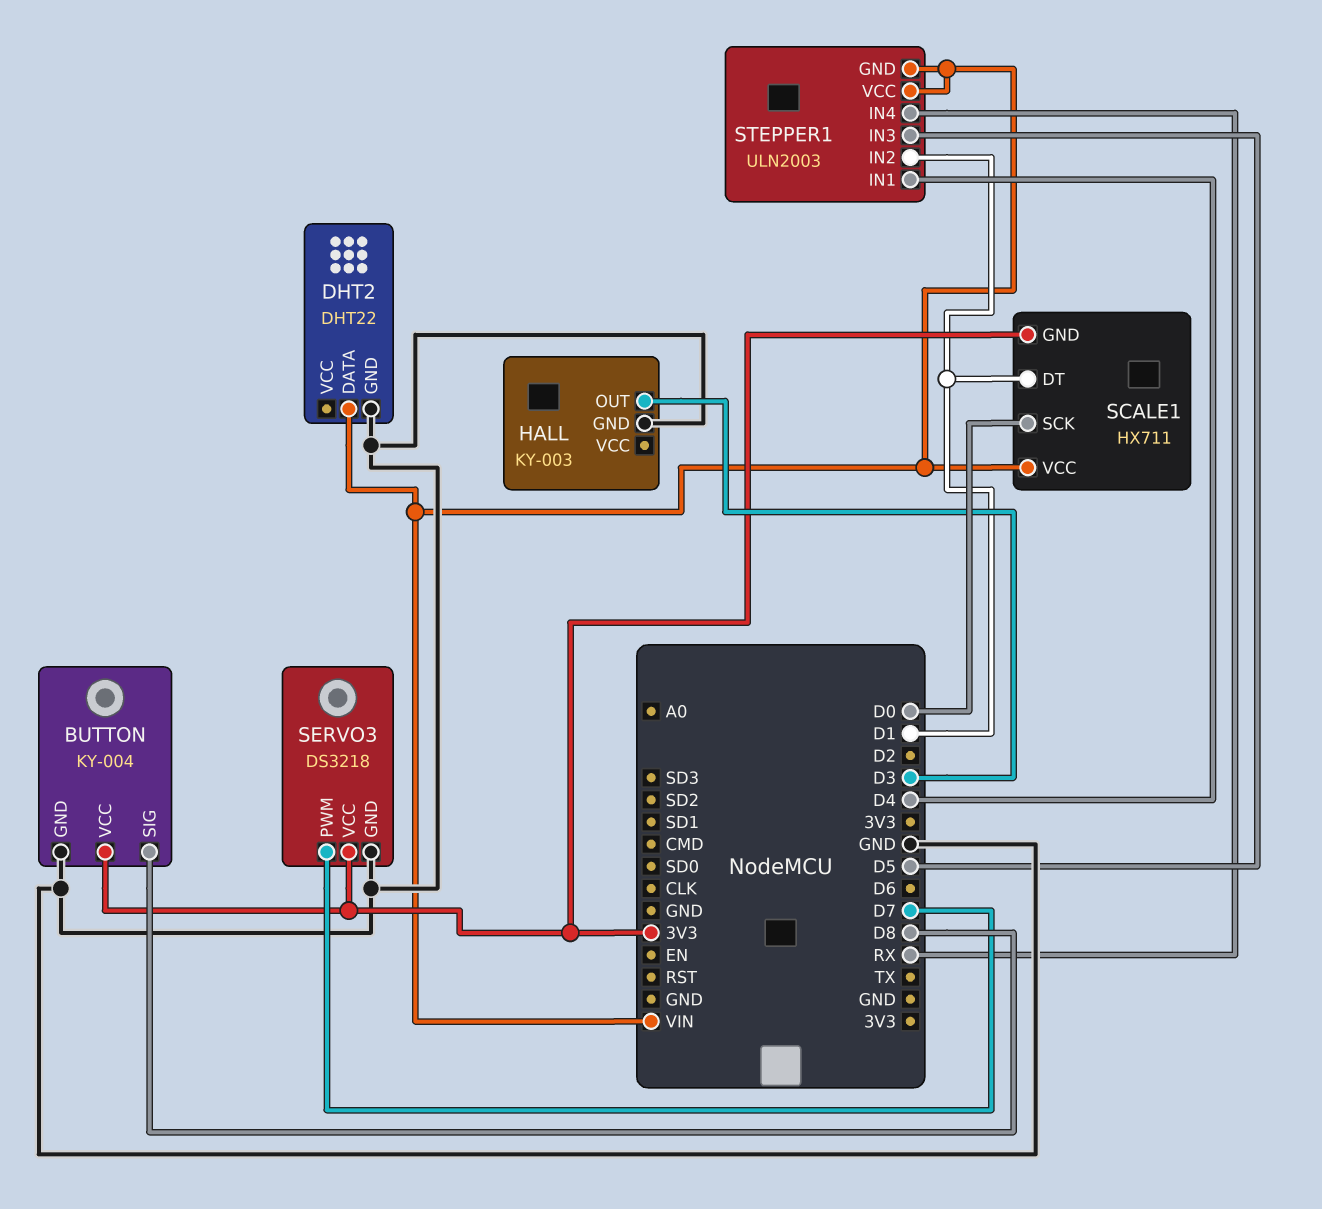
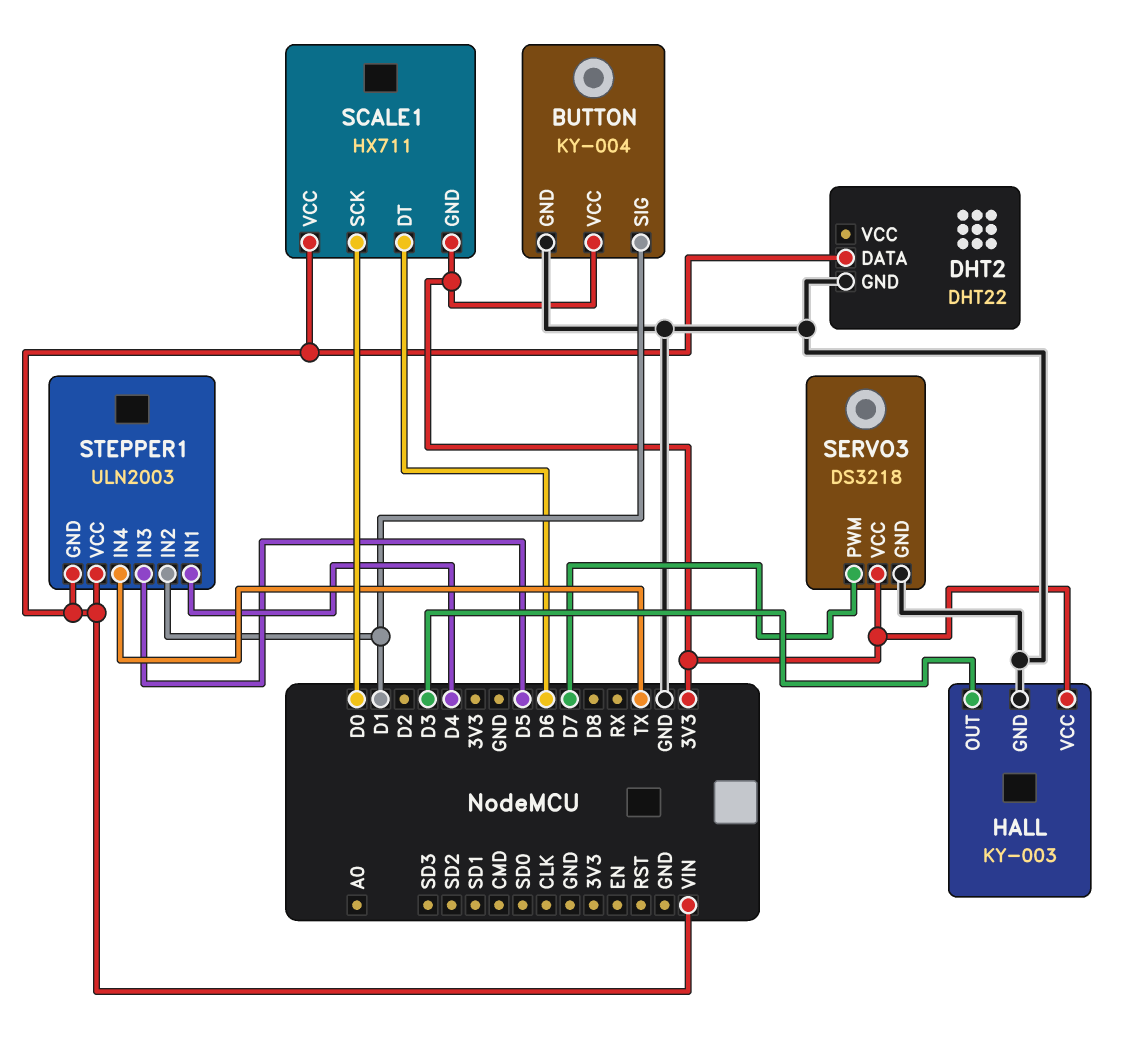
BUTTON pin SIG: D8 -> D1
HALL pin VCC: none -> 3V3
SCALE1 pin DT: D1 -> D6
STEPPER1 pin IN4: RX -> TX

